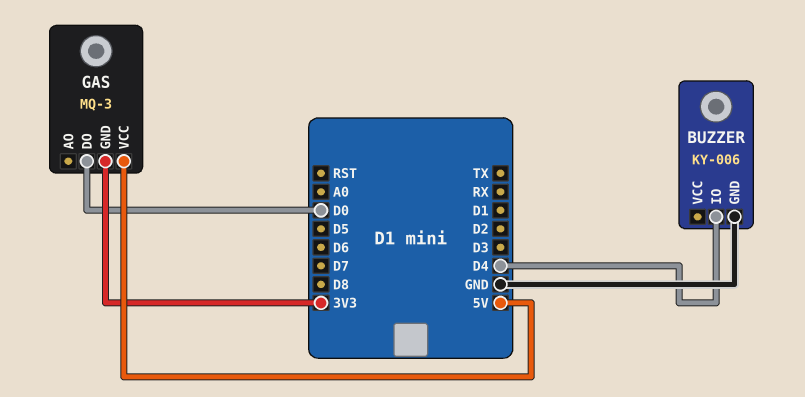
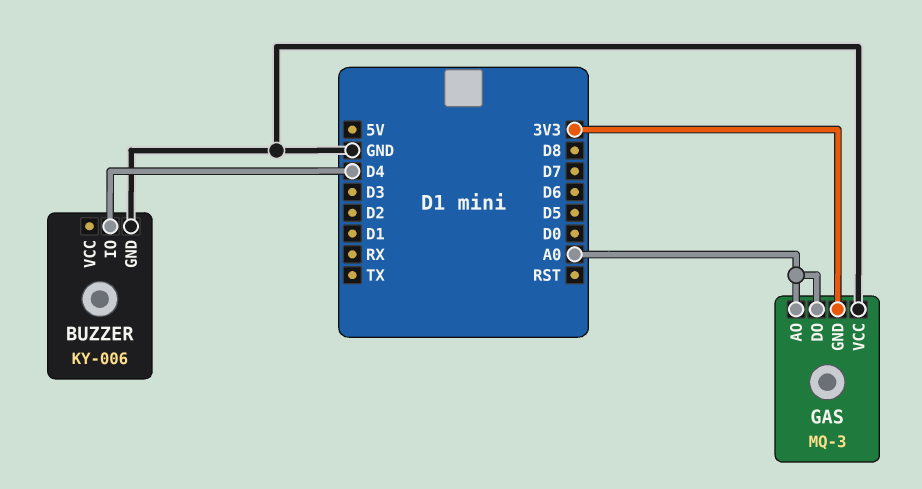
GAS pin AO: none -> A0
GAS pin DO: D0 -> A0
GAS pin VCC: 5V -> GND

